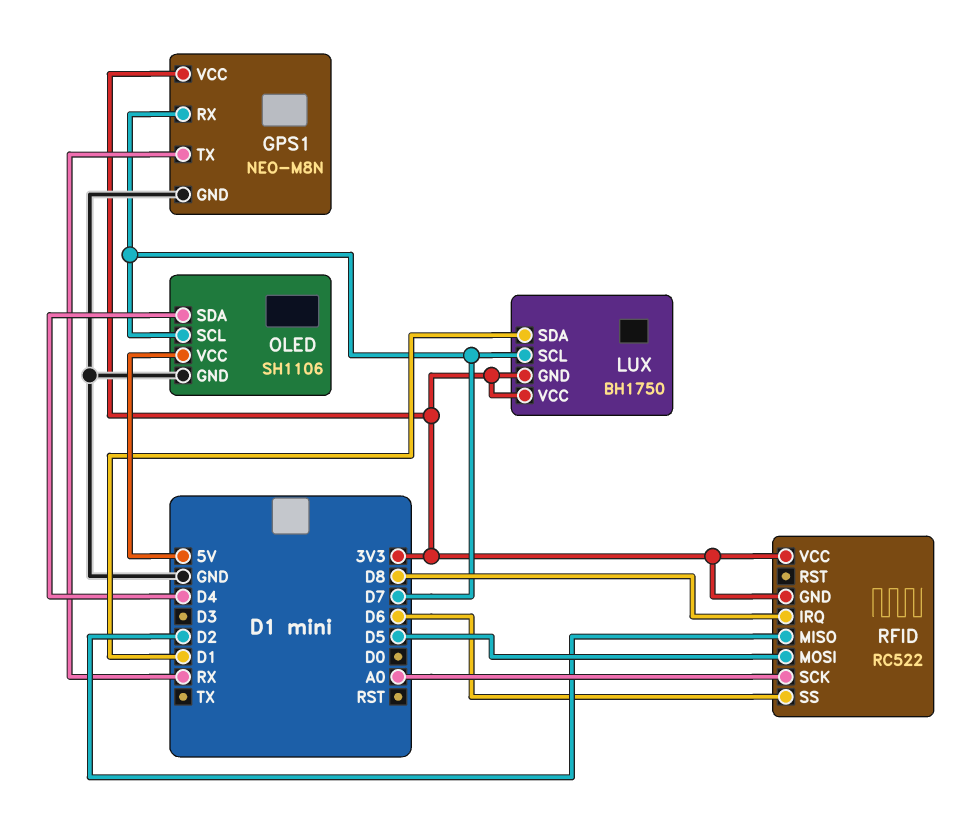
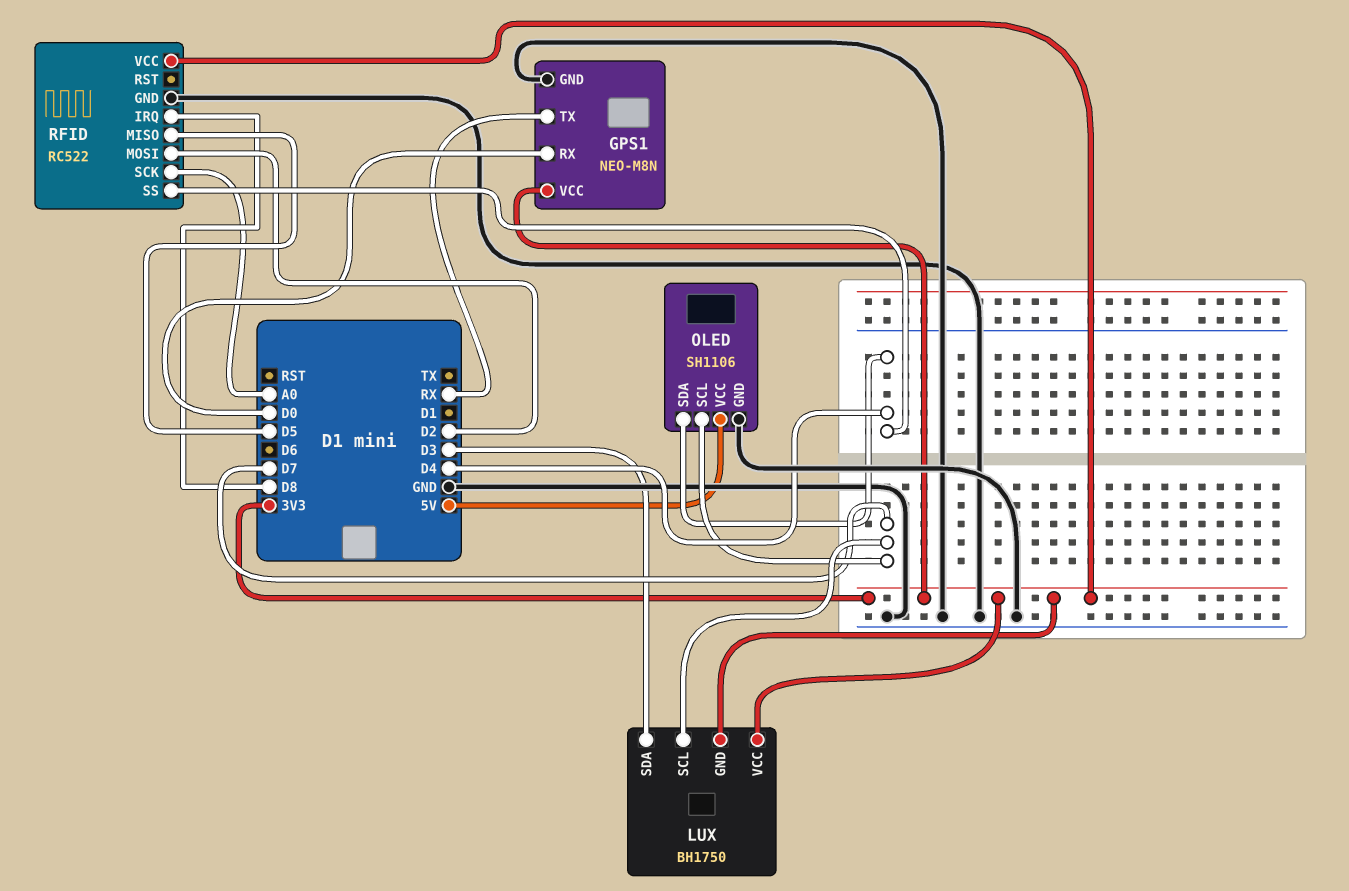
GPS1 pin RX: D7 -> D0
LUX pin SDA: D1 -> D3
RFID pin GND: 3V3 -> GND
RFID pin MISO: D2 -> D5
RFID pin MOSI: D5 -> D2
RFID pin SS: D6 -> D4

